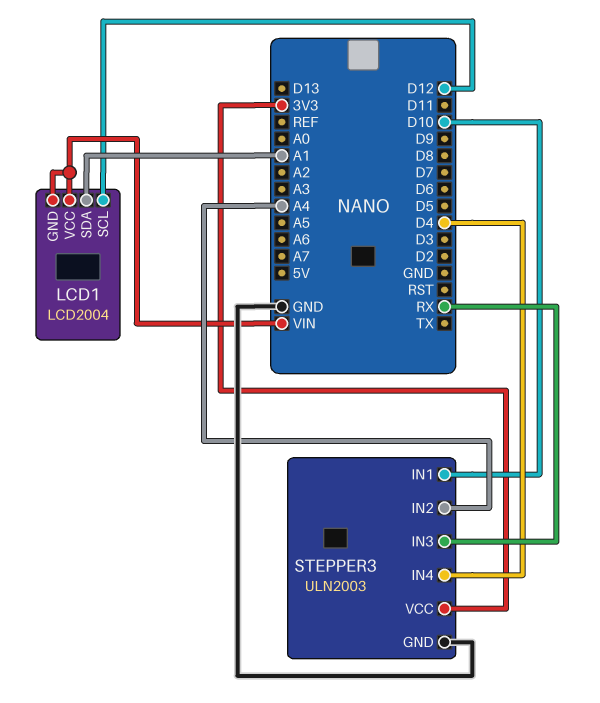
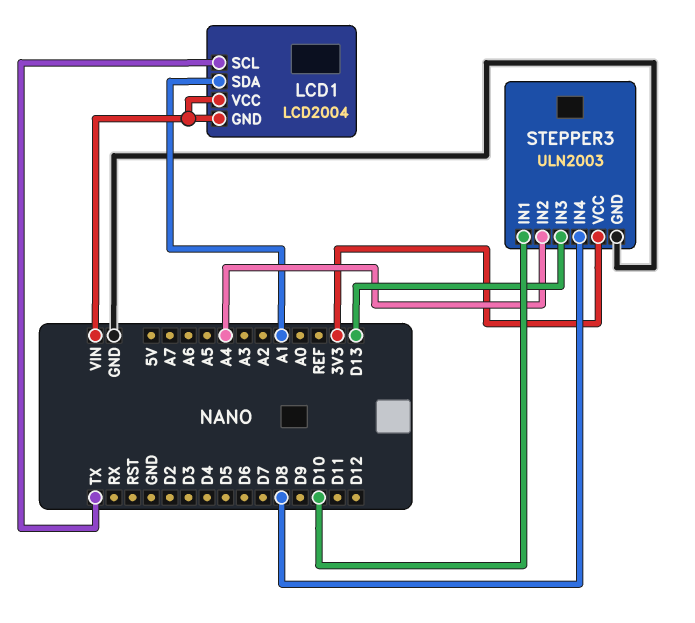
LCD1 pin SCL: D12 -> TX
STEPPER3 pin IN3: RX -> D13
STEPPER3 pin IN4: D4 -> D8

